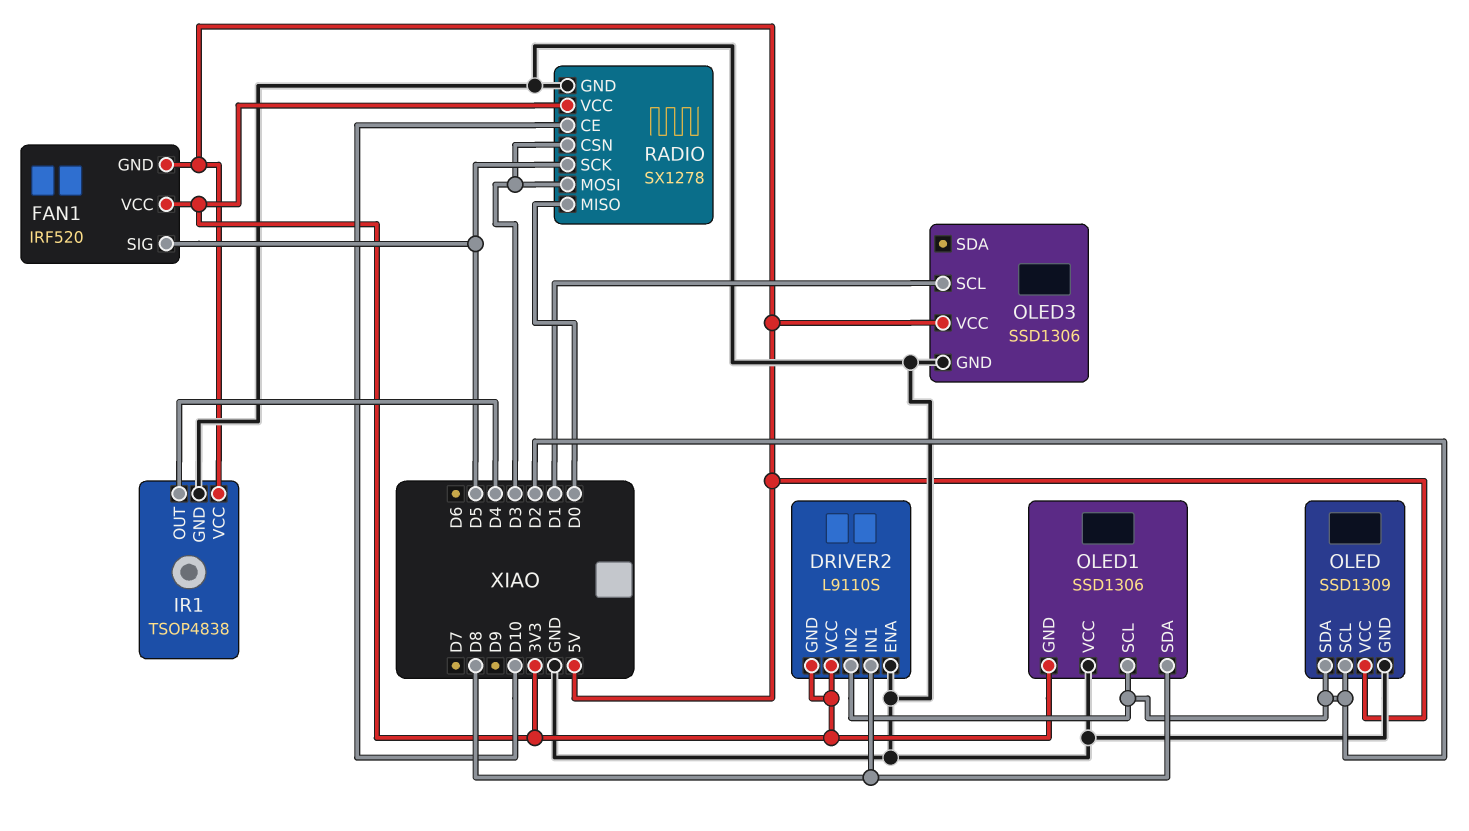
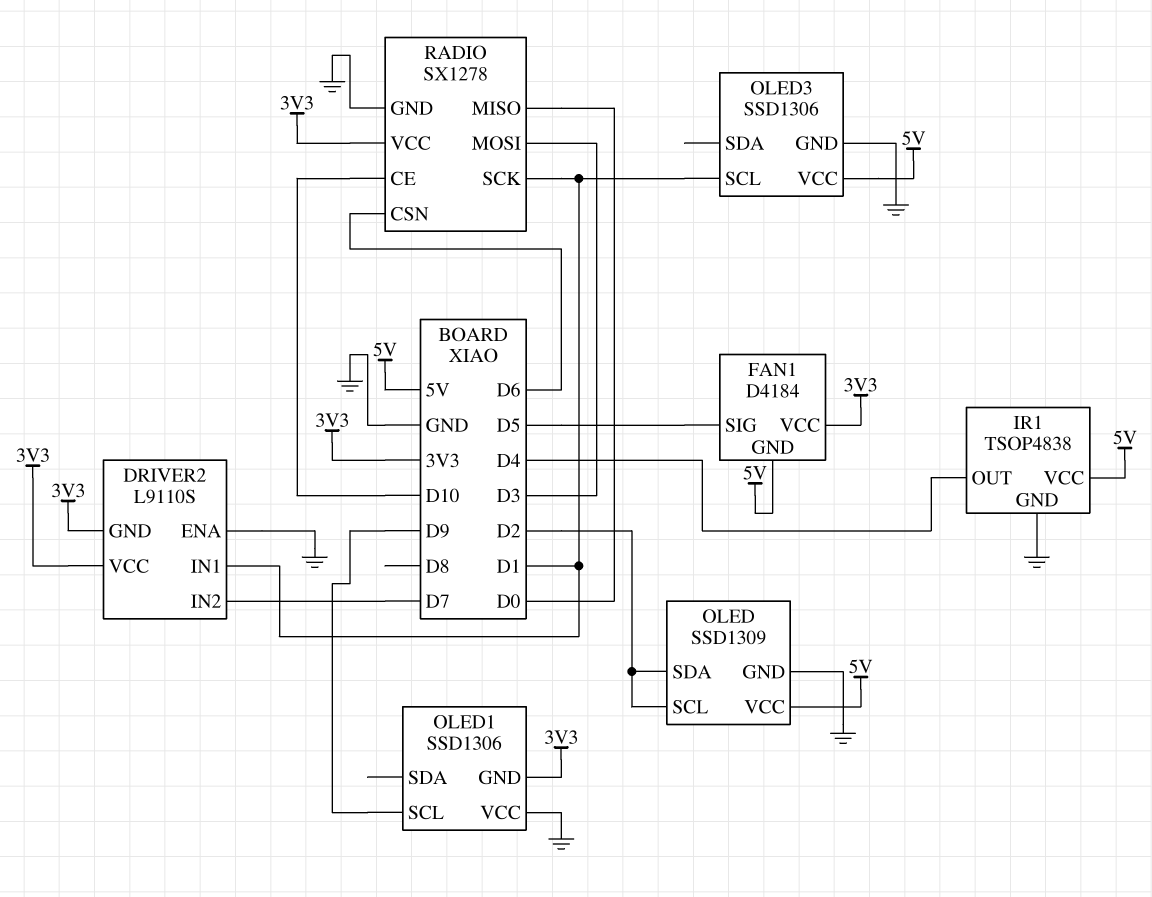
DRIVER2 pin IN1: D8 -> D1
DRIVER2 pin IN2: D2 -> D7
FAN1: IRF520 -> D4184
OLED1 pin SCL: D2 -> D9
OLED1 pin SDA: D8 -> none
RADIO pin CSN: D3 -> D6
RADIO pin SCK: D5 -> D1

